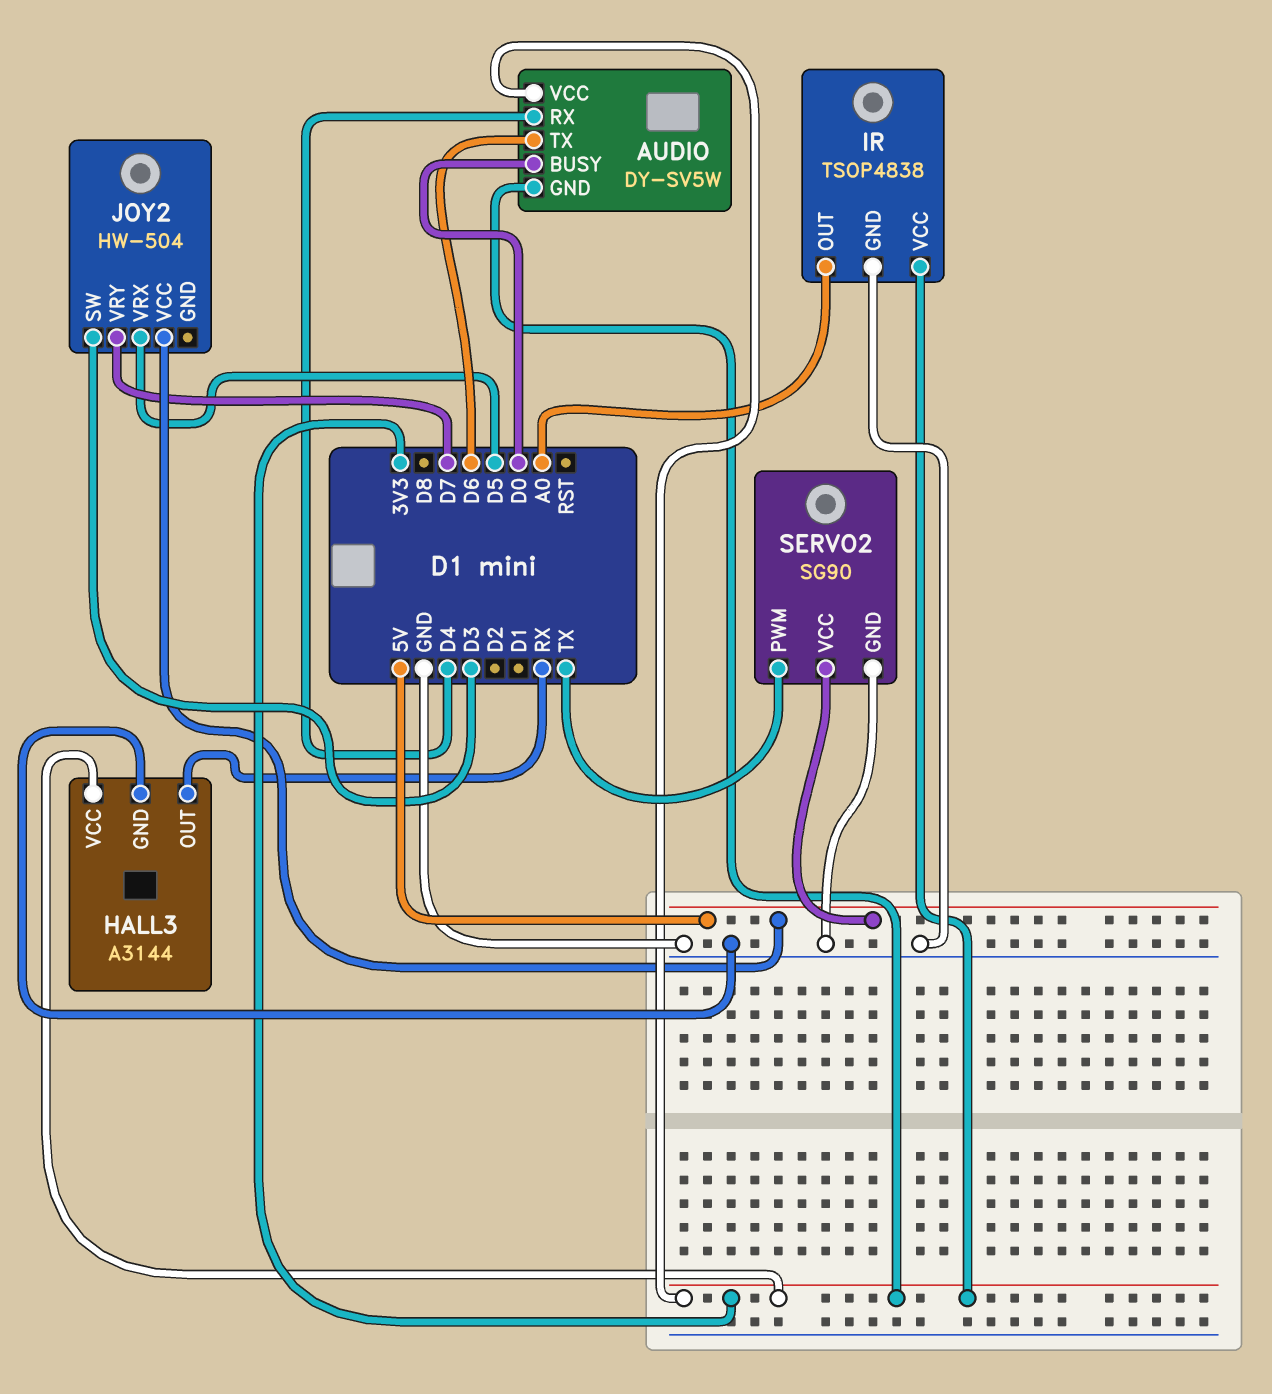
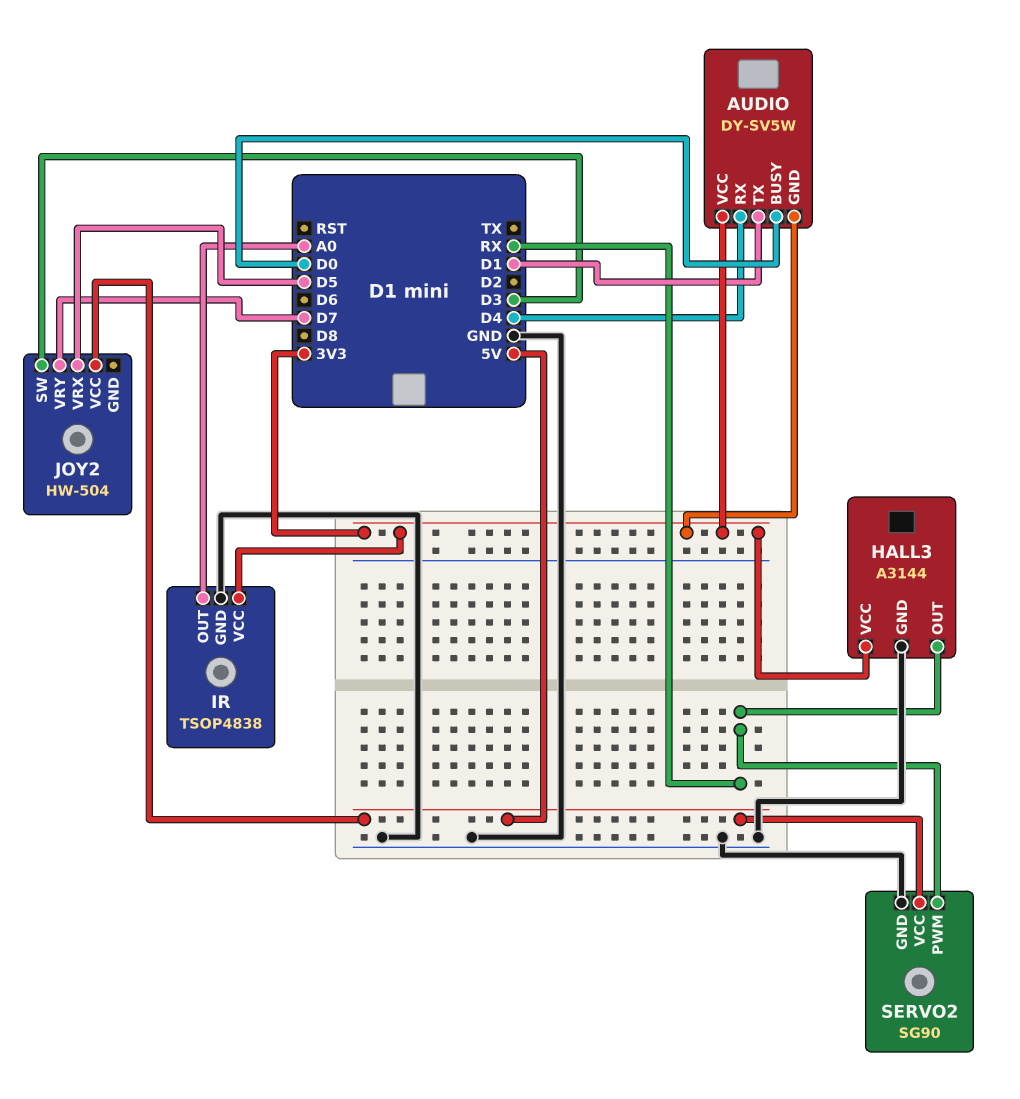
AUDIO pin TX: D6 -> D1
SERVO2 pin PWM: TX -> RX

